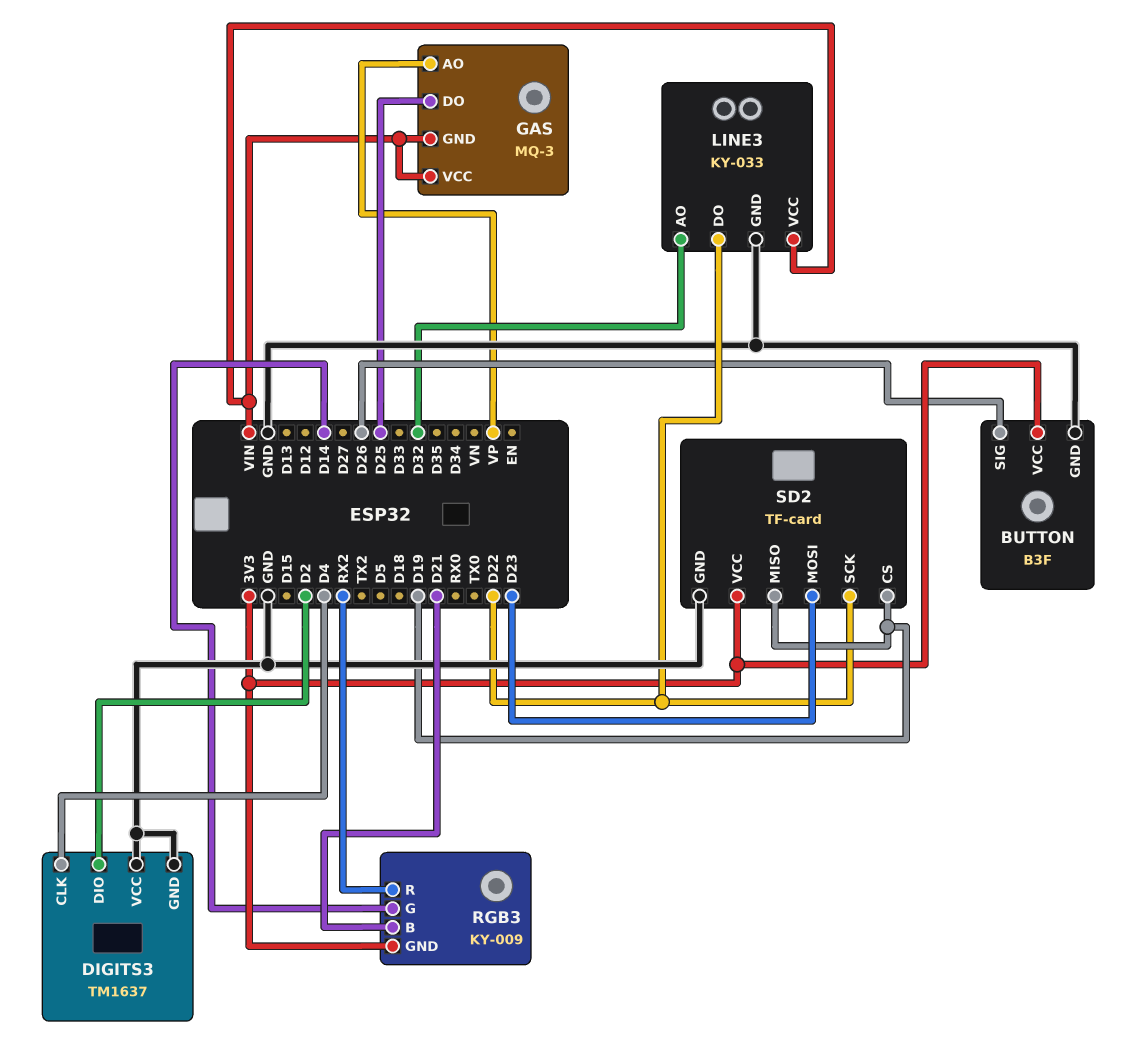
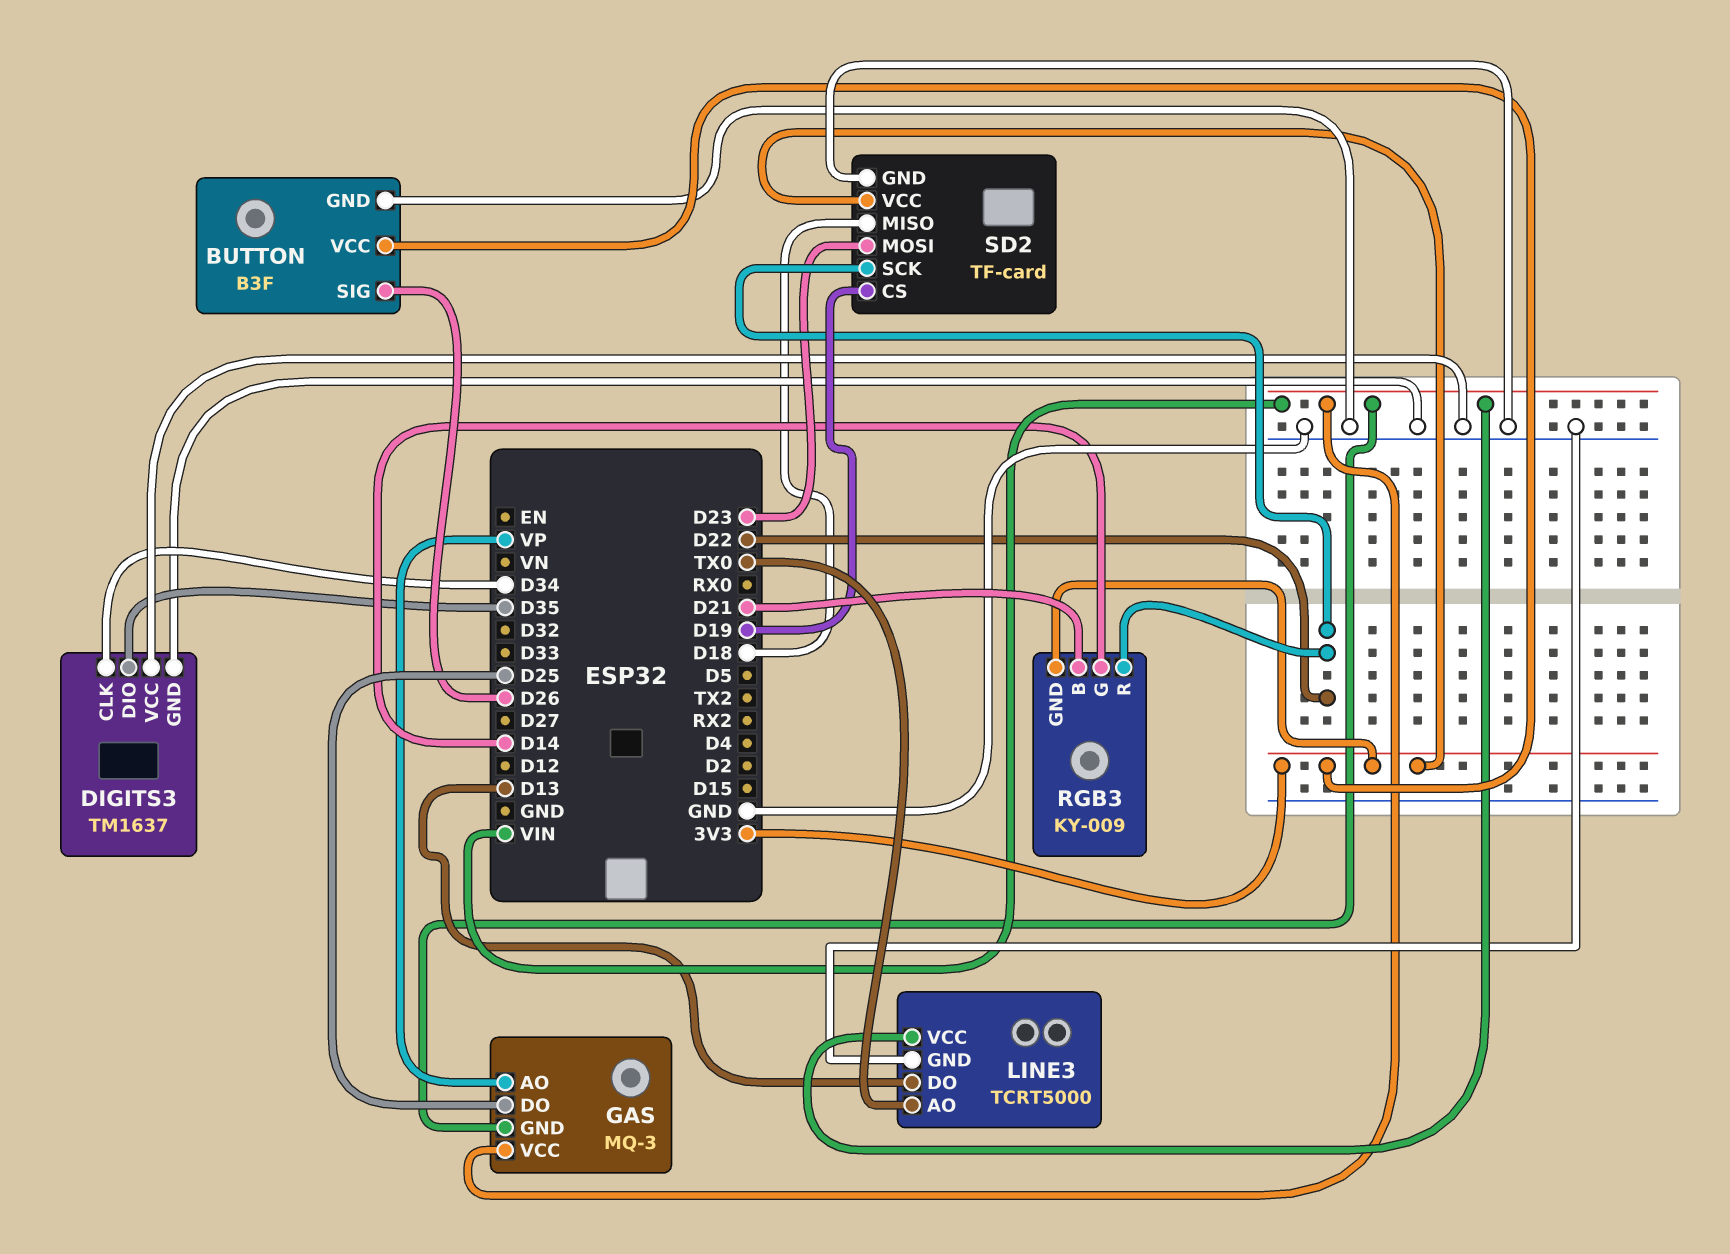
DIGITS3 pin CLK: D4 -> D34
DIGITS3 pin DIO: D2 -> D35
LINE3: KY-033 -> TCRT5000
LINE3 pin AO: D32 -> TX0
LINE3 pin DO: D22 -> D13
RGB3 pin R: RX2 -> D22
SD2 pin MISO: D19 -> D18

